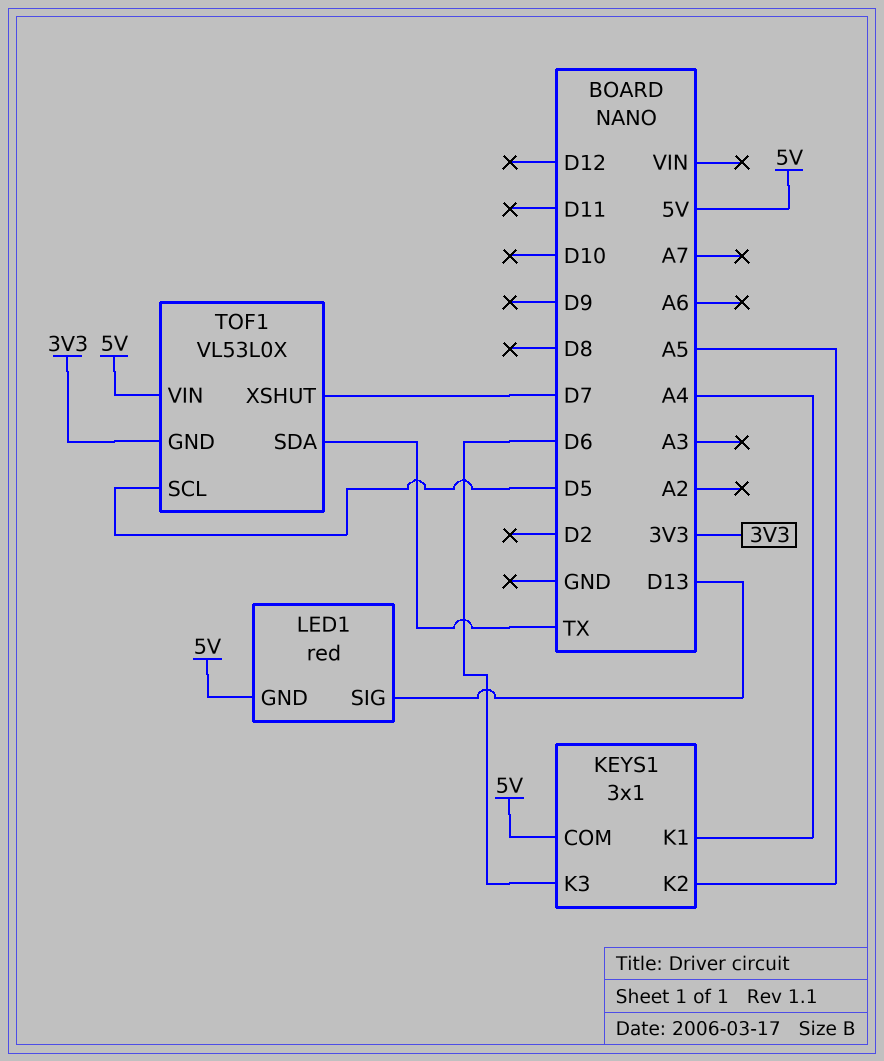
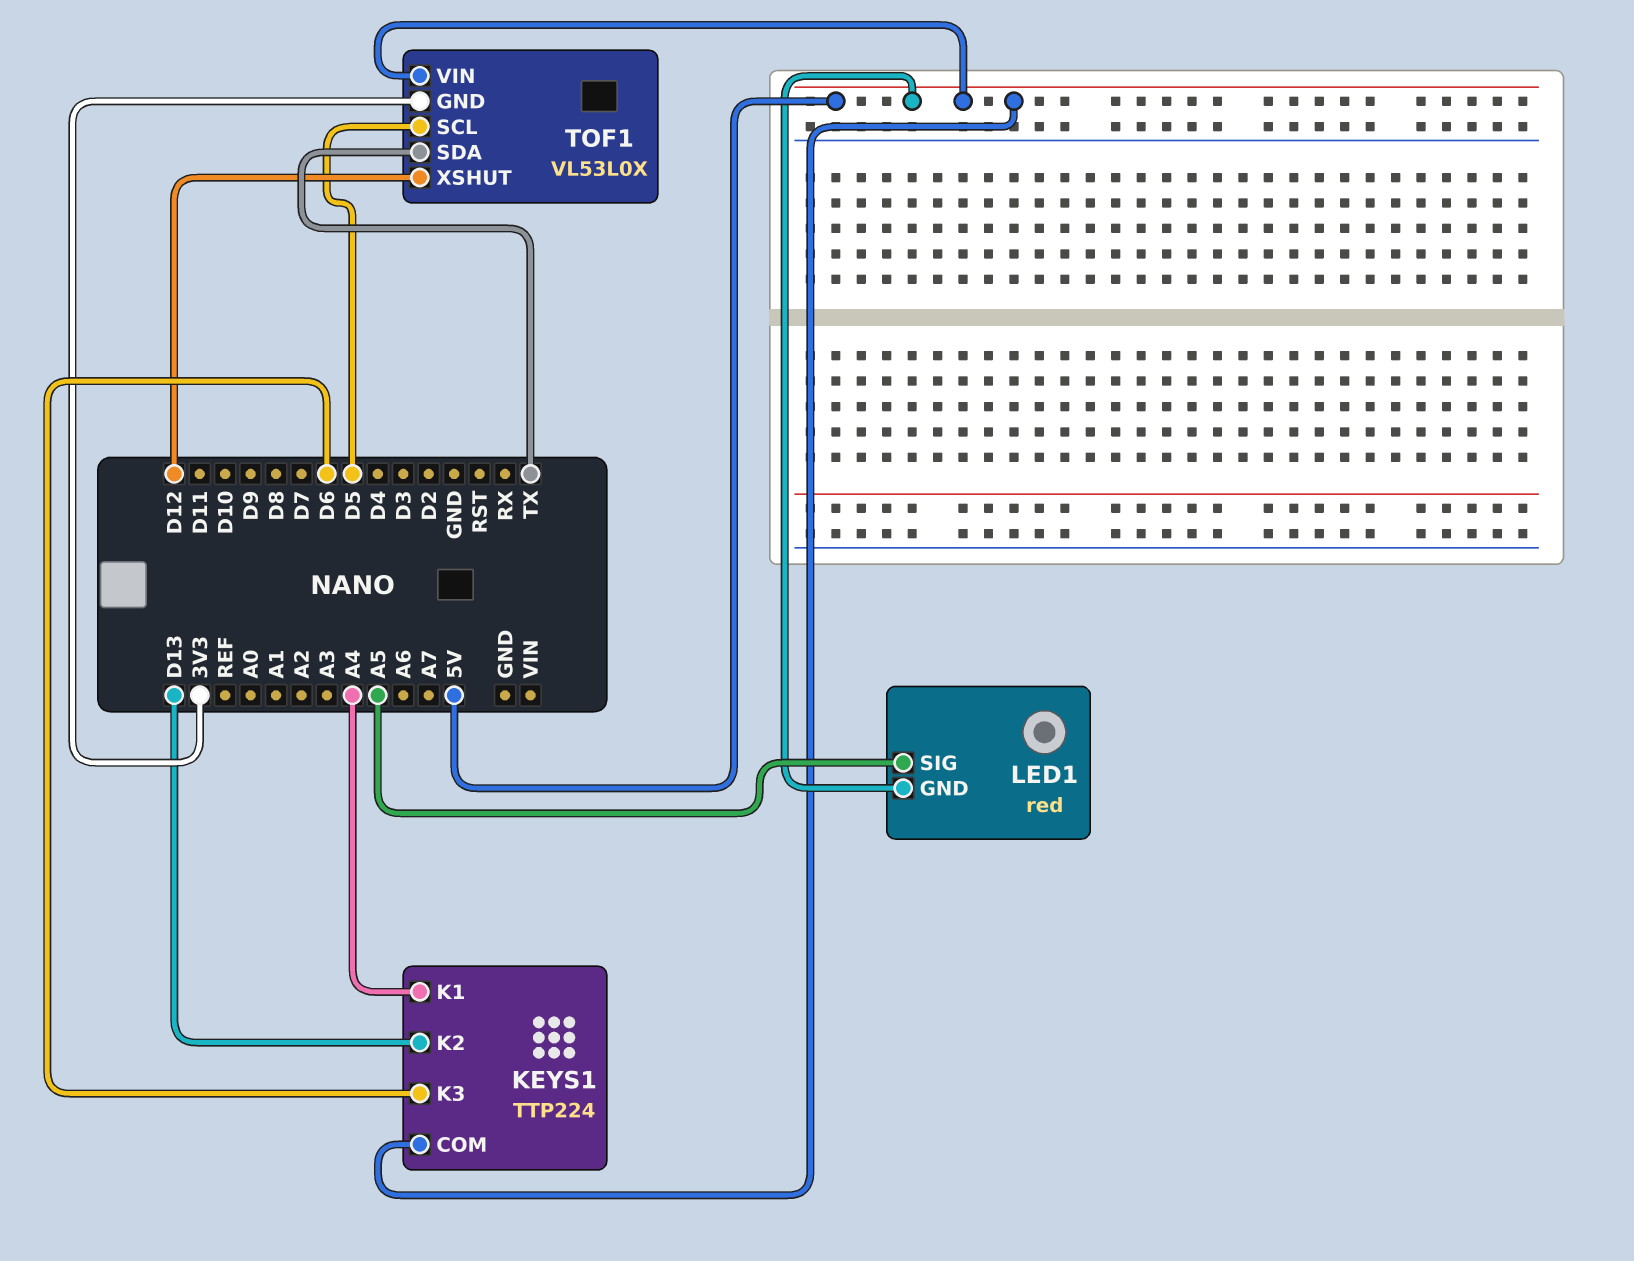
KEYS1: 3x1 -> TTP224
KEYS1 pin K2: A5 -> D13
LED1 pin SIG: D13 -> A5
TOF1 pin XSHUT: D7 -> D12

